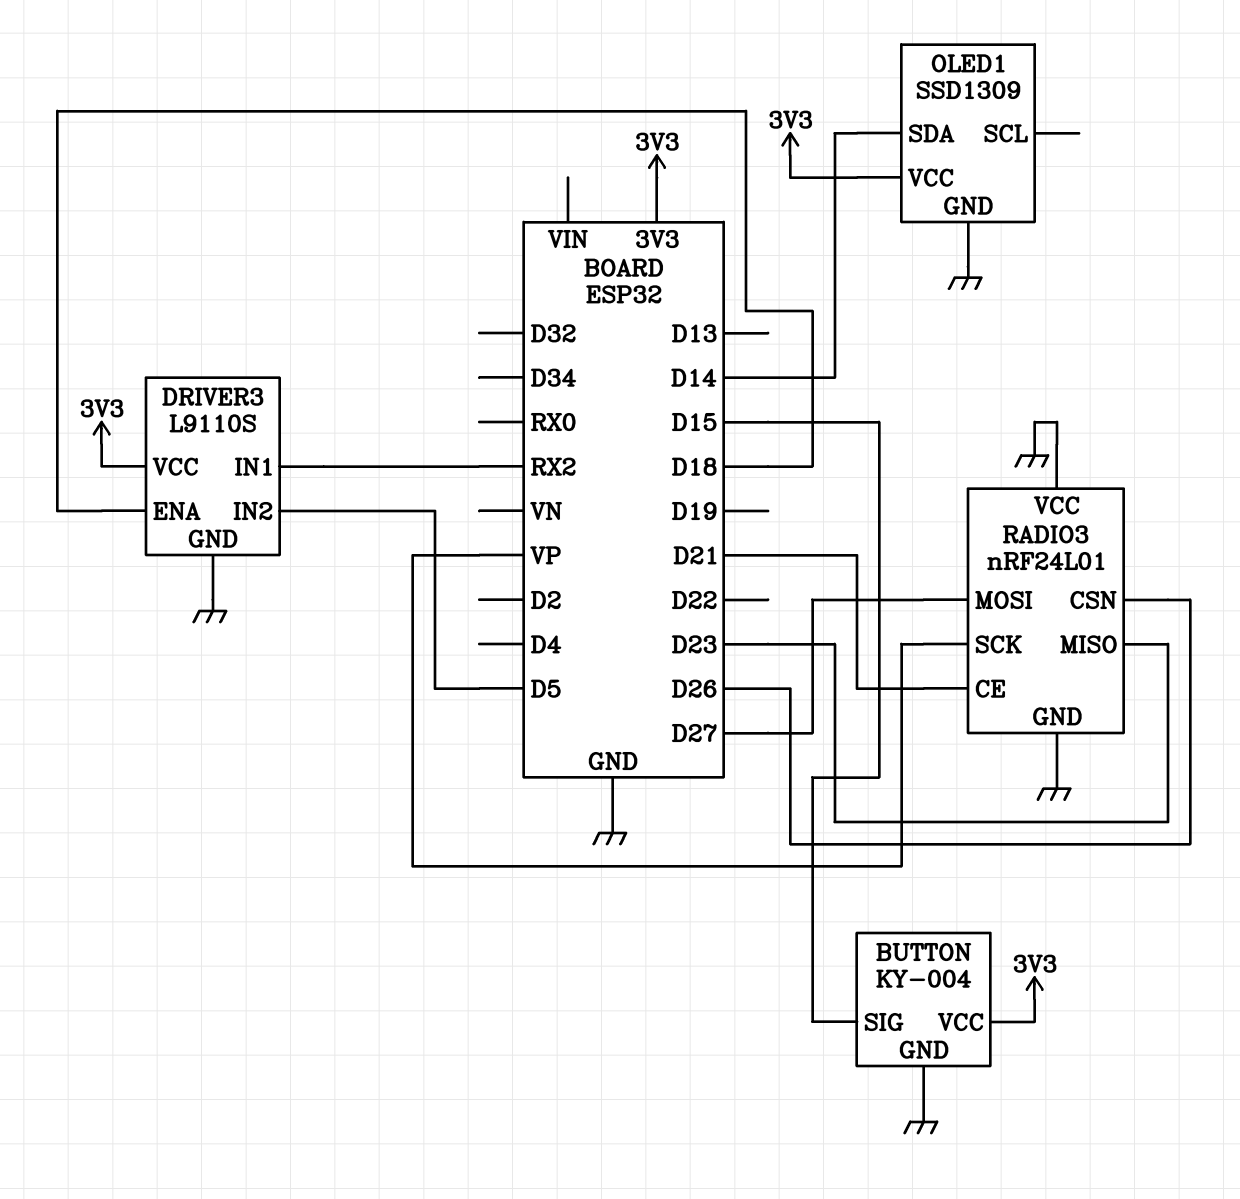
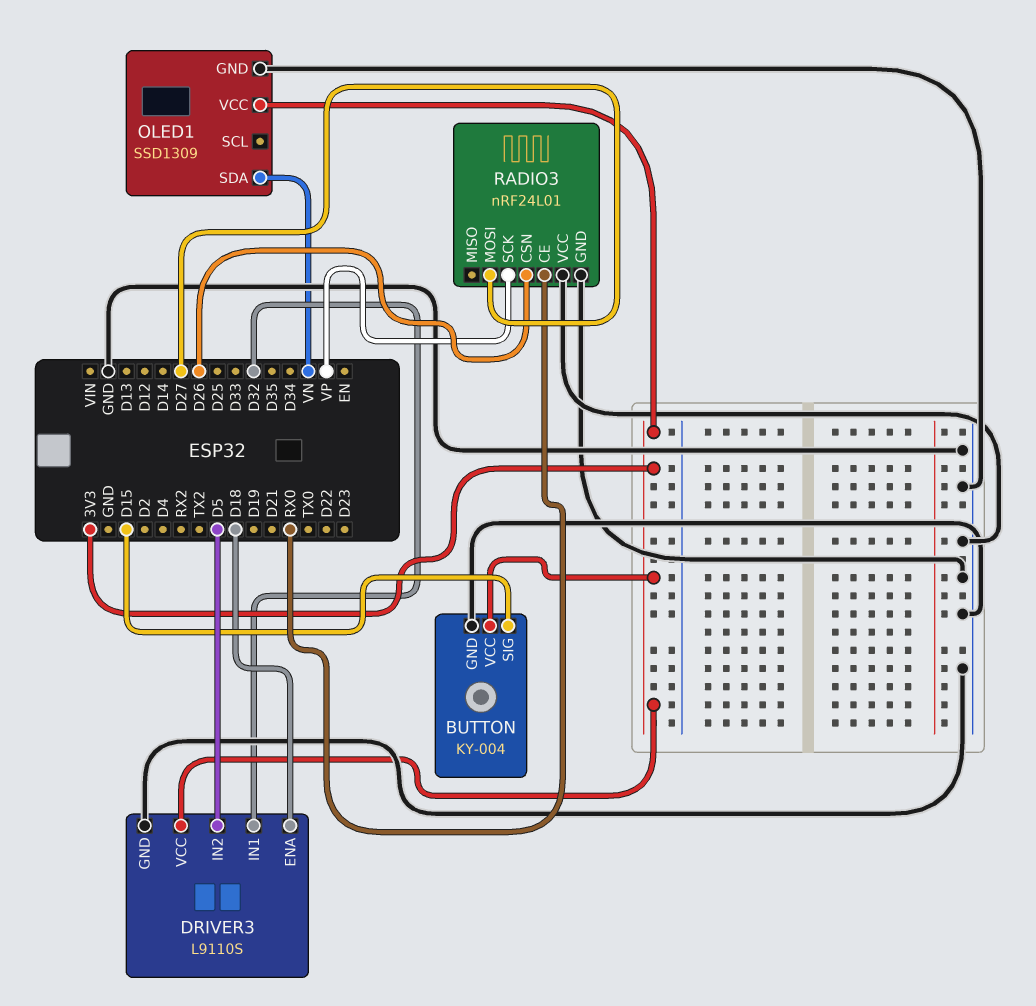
DRIVER3 pin IN1: RX2 -> D32
OLED1 pin SDA: D14 -> VN
RADIO3 pin CE: D21 -> RX0
RADIO3 pin MISO: D23 -> none

